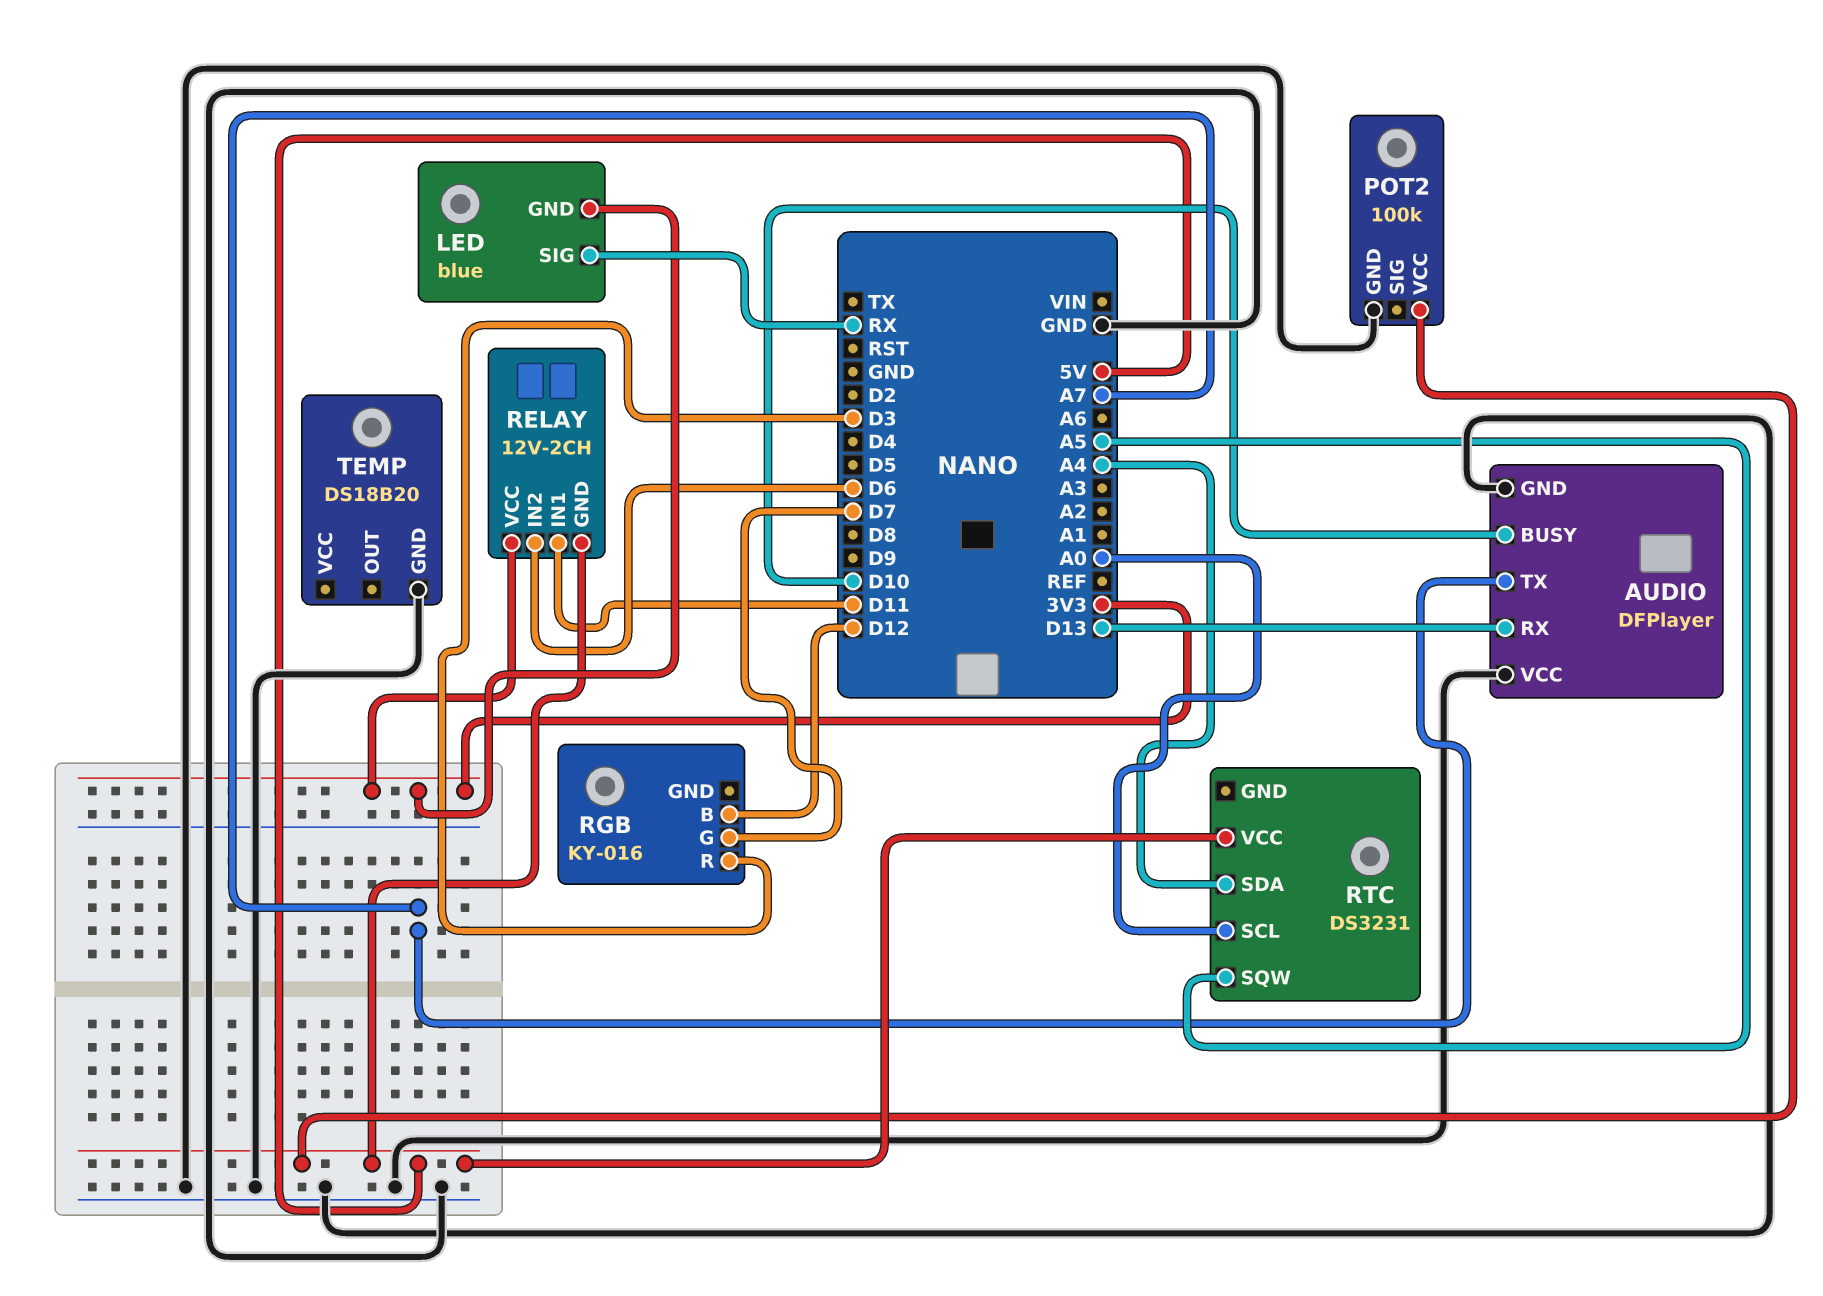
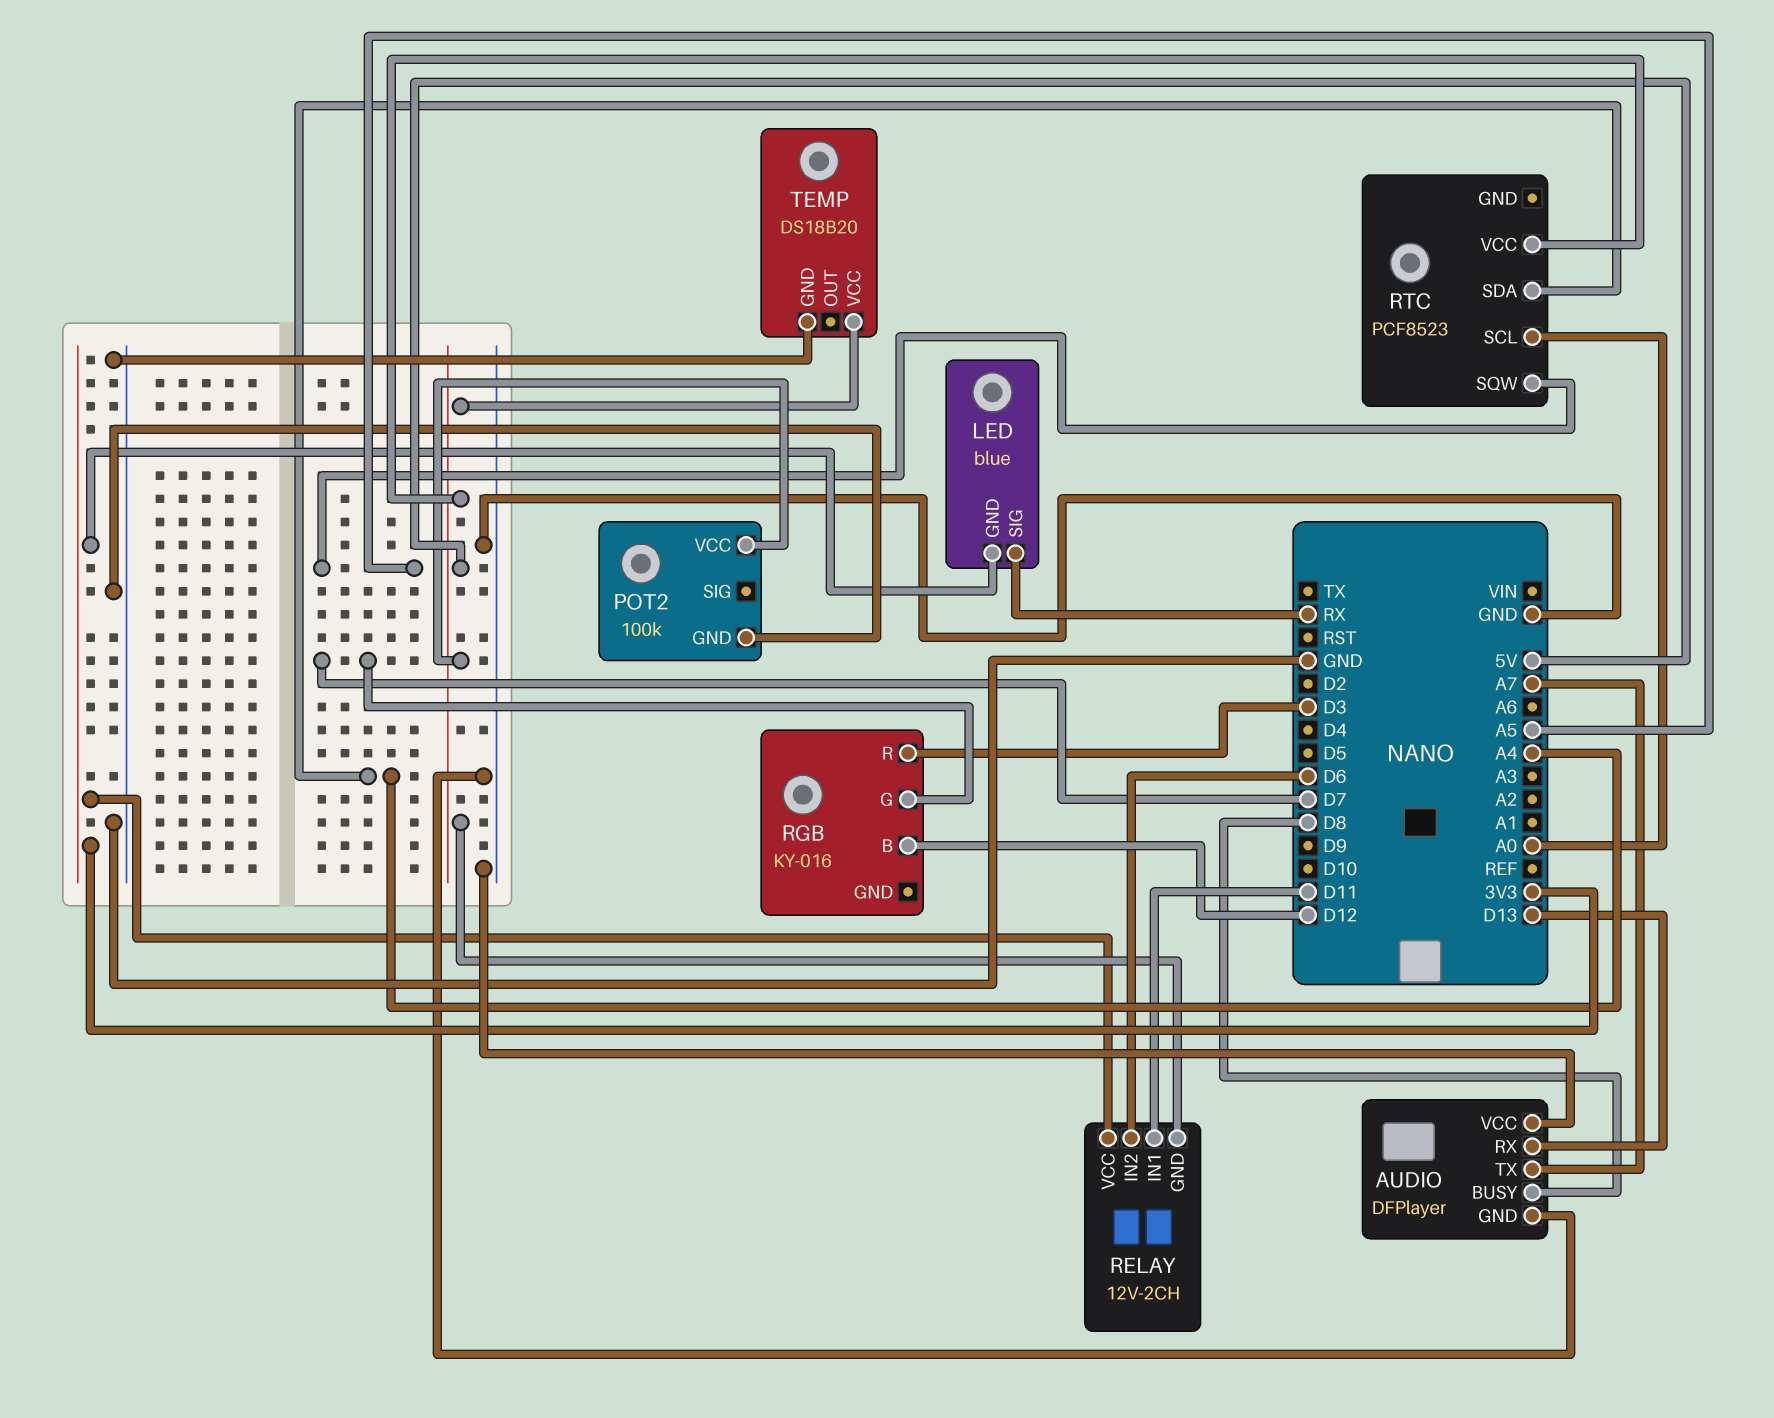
AUDIO pin BUSY: D10 -> D8
RTC: DS3231 -> PCF8523
TEMP pin VCC: none -> 5V

